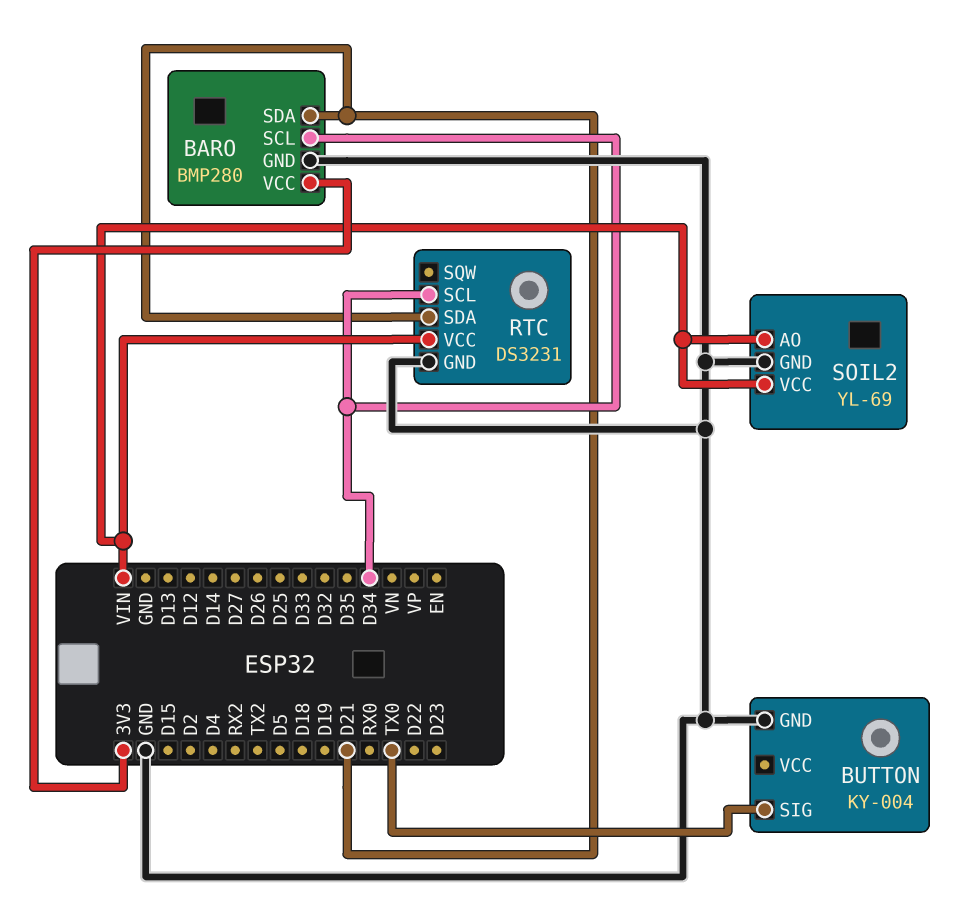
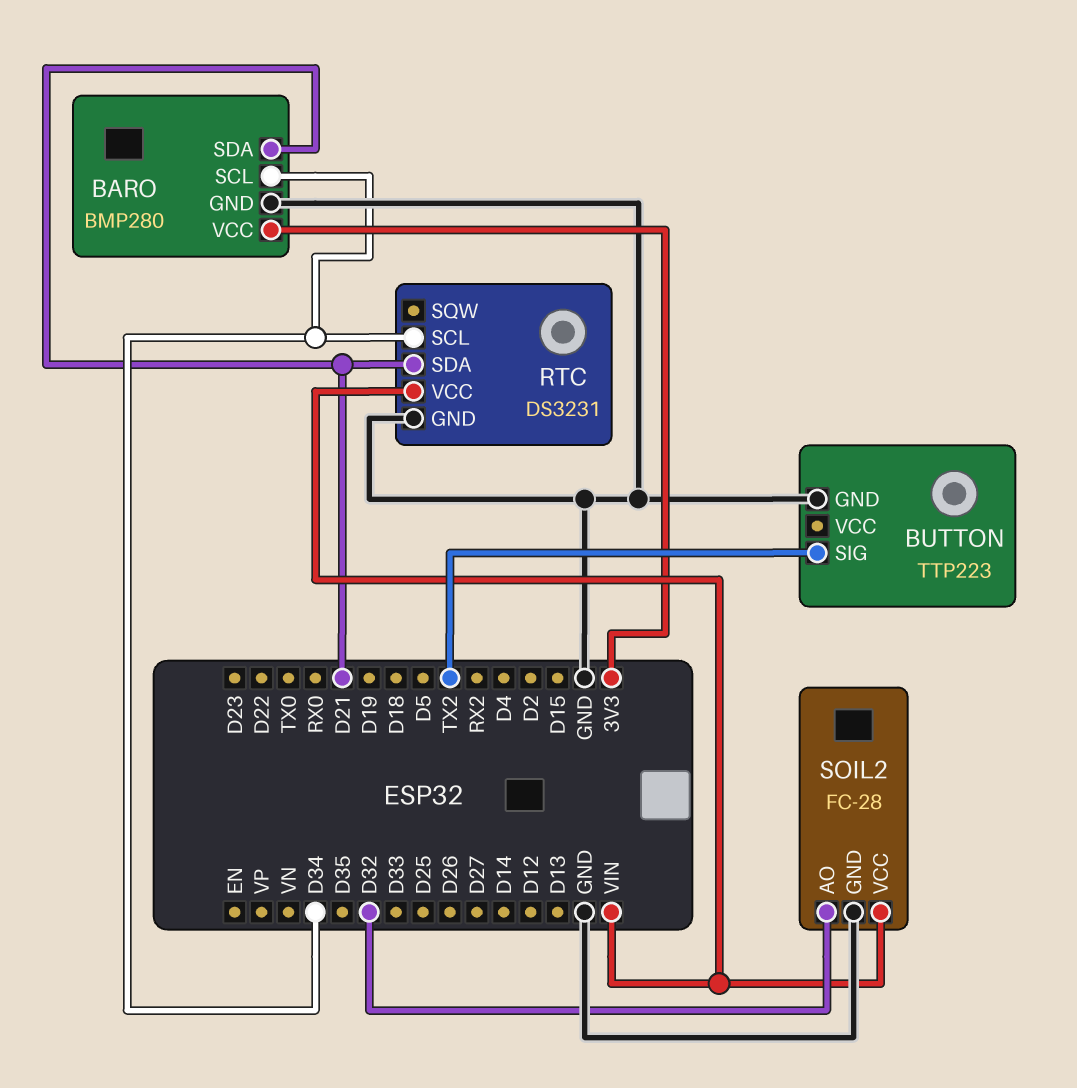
BUTTON: KY-004 -> TTP223
BUTTON pin SIG: TX0 -> TX2
SOIL2: YL-69 -> FC-28
SOIL2 pin AO: VIN -> D32

